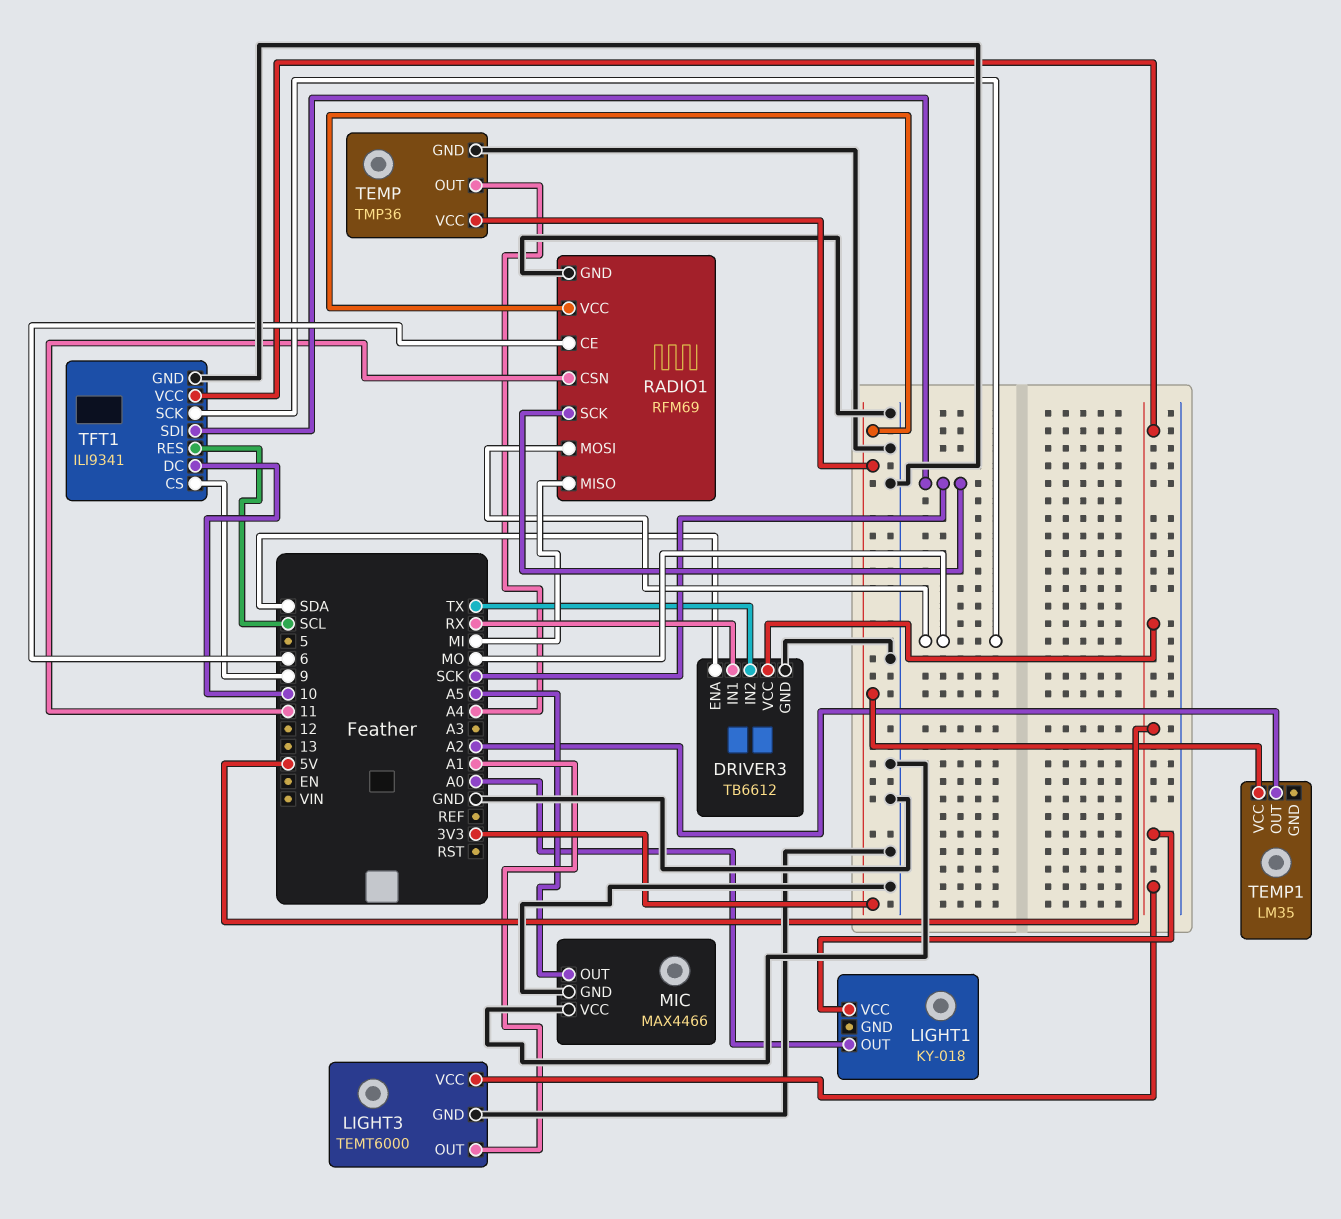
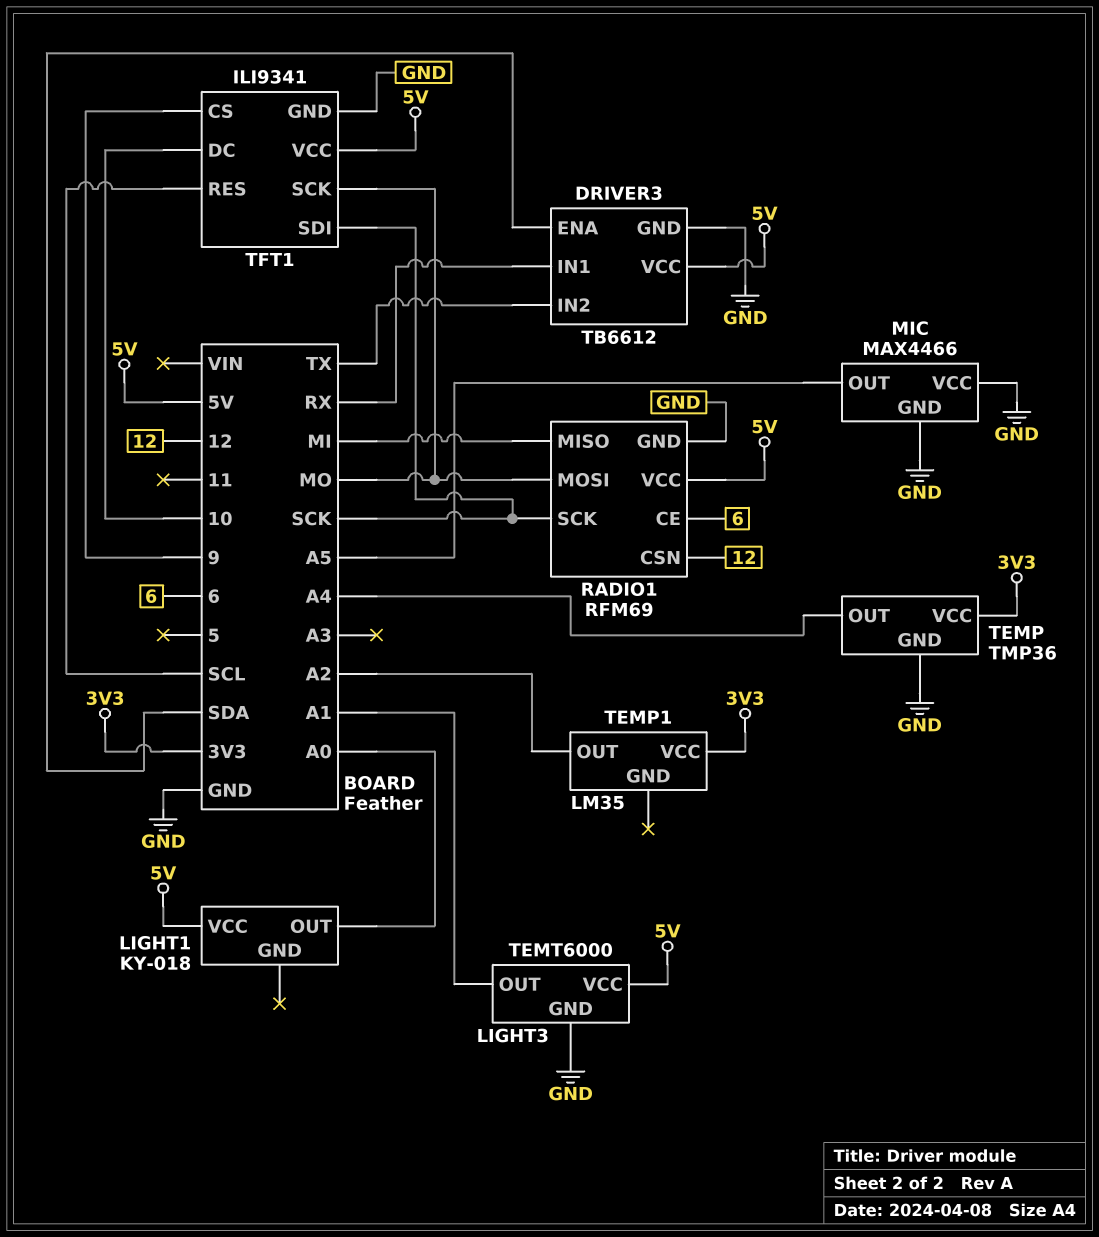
RADIO1 pin CSN: 11 -> 12
RADIO1 pin VCC: 3V3 -> 5V

